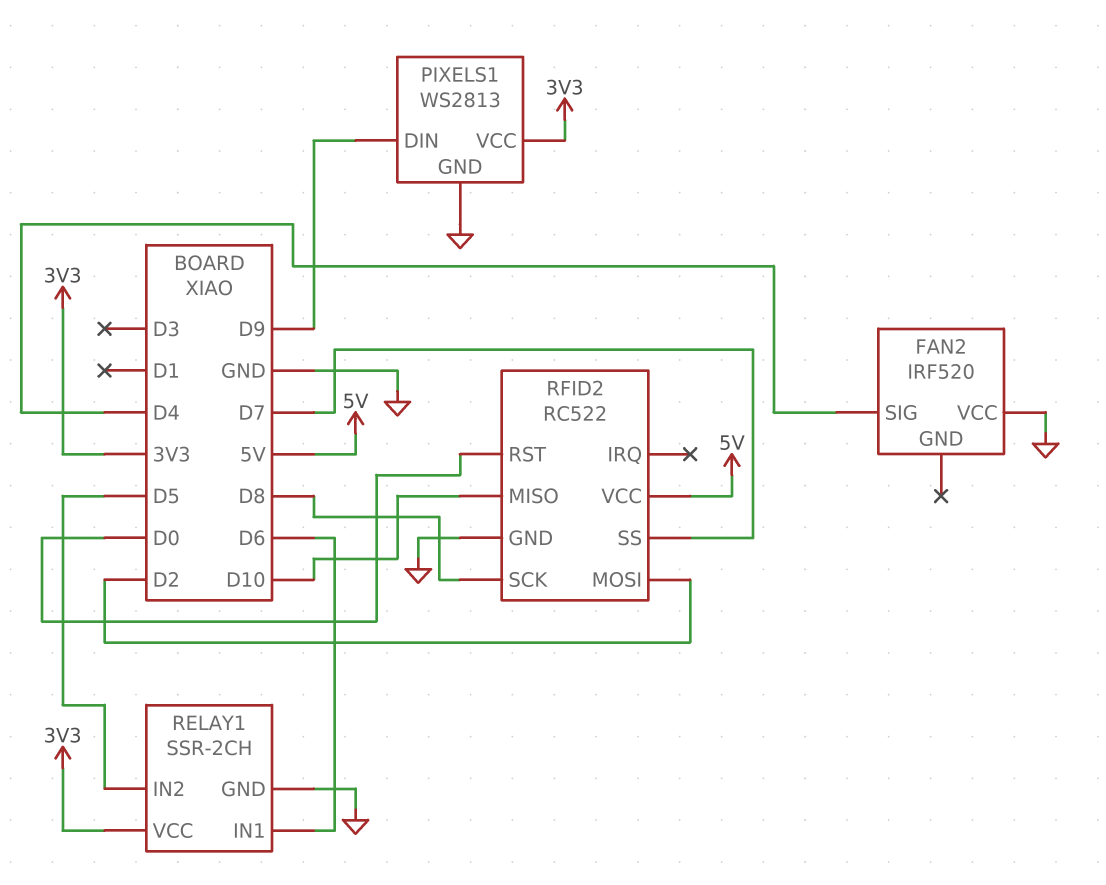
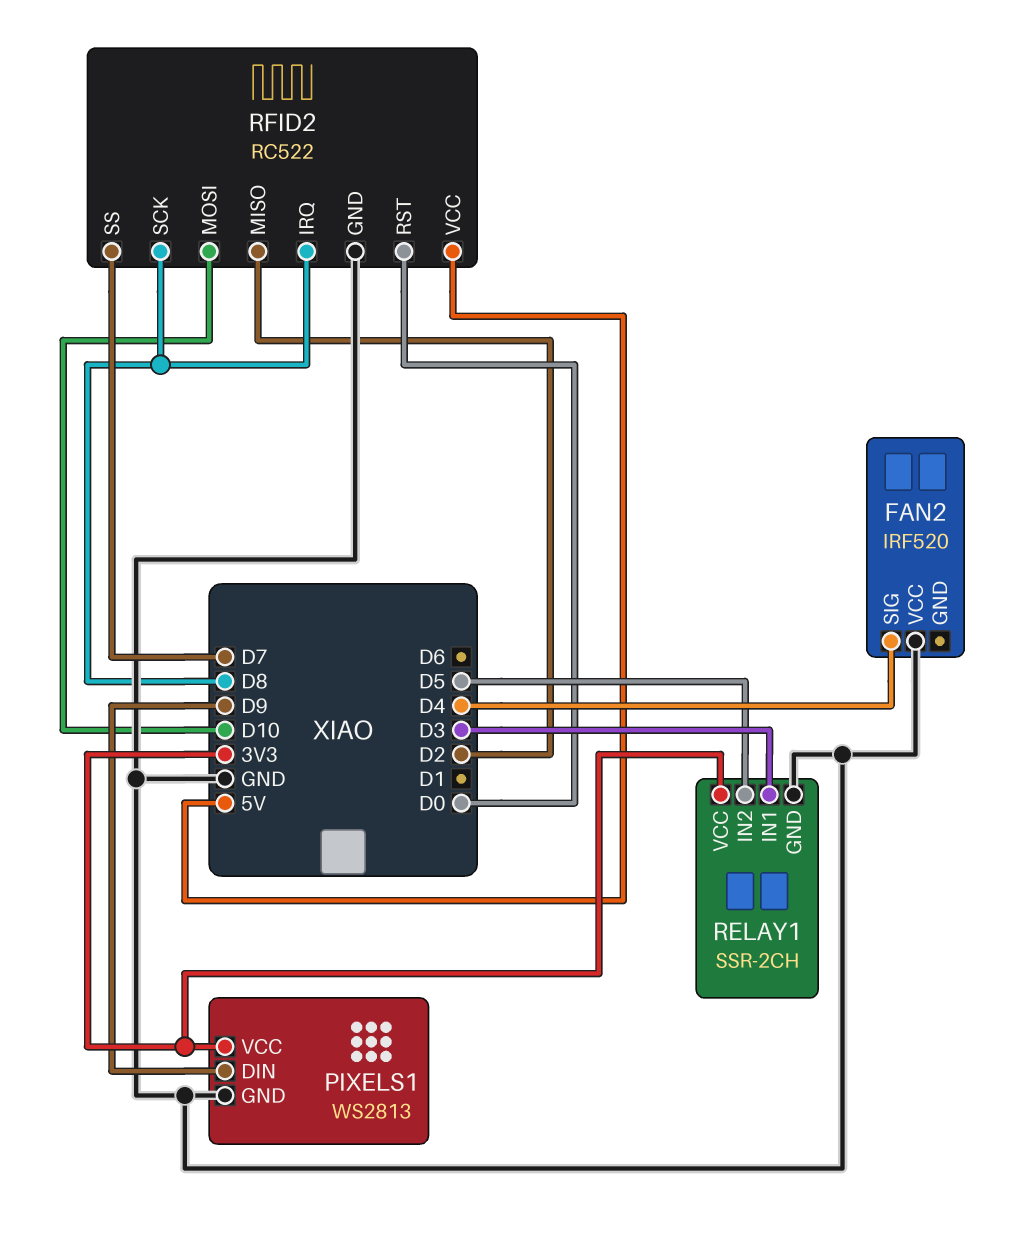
RELAY1 pin IN1: D6 -> D3
RFID2 pin IRQ: none -> D8
RFID2 pin MISO: D10 -> D2
RFID2 pin MOSI: D2 -> D10

